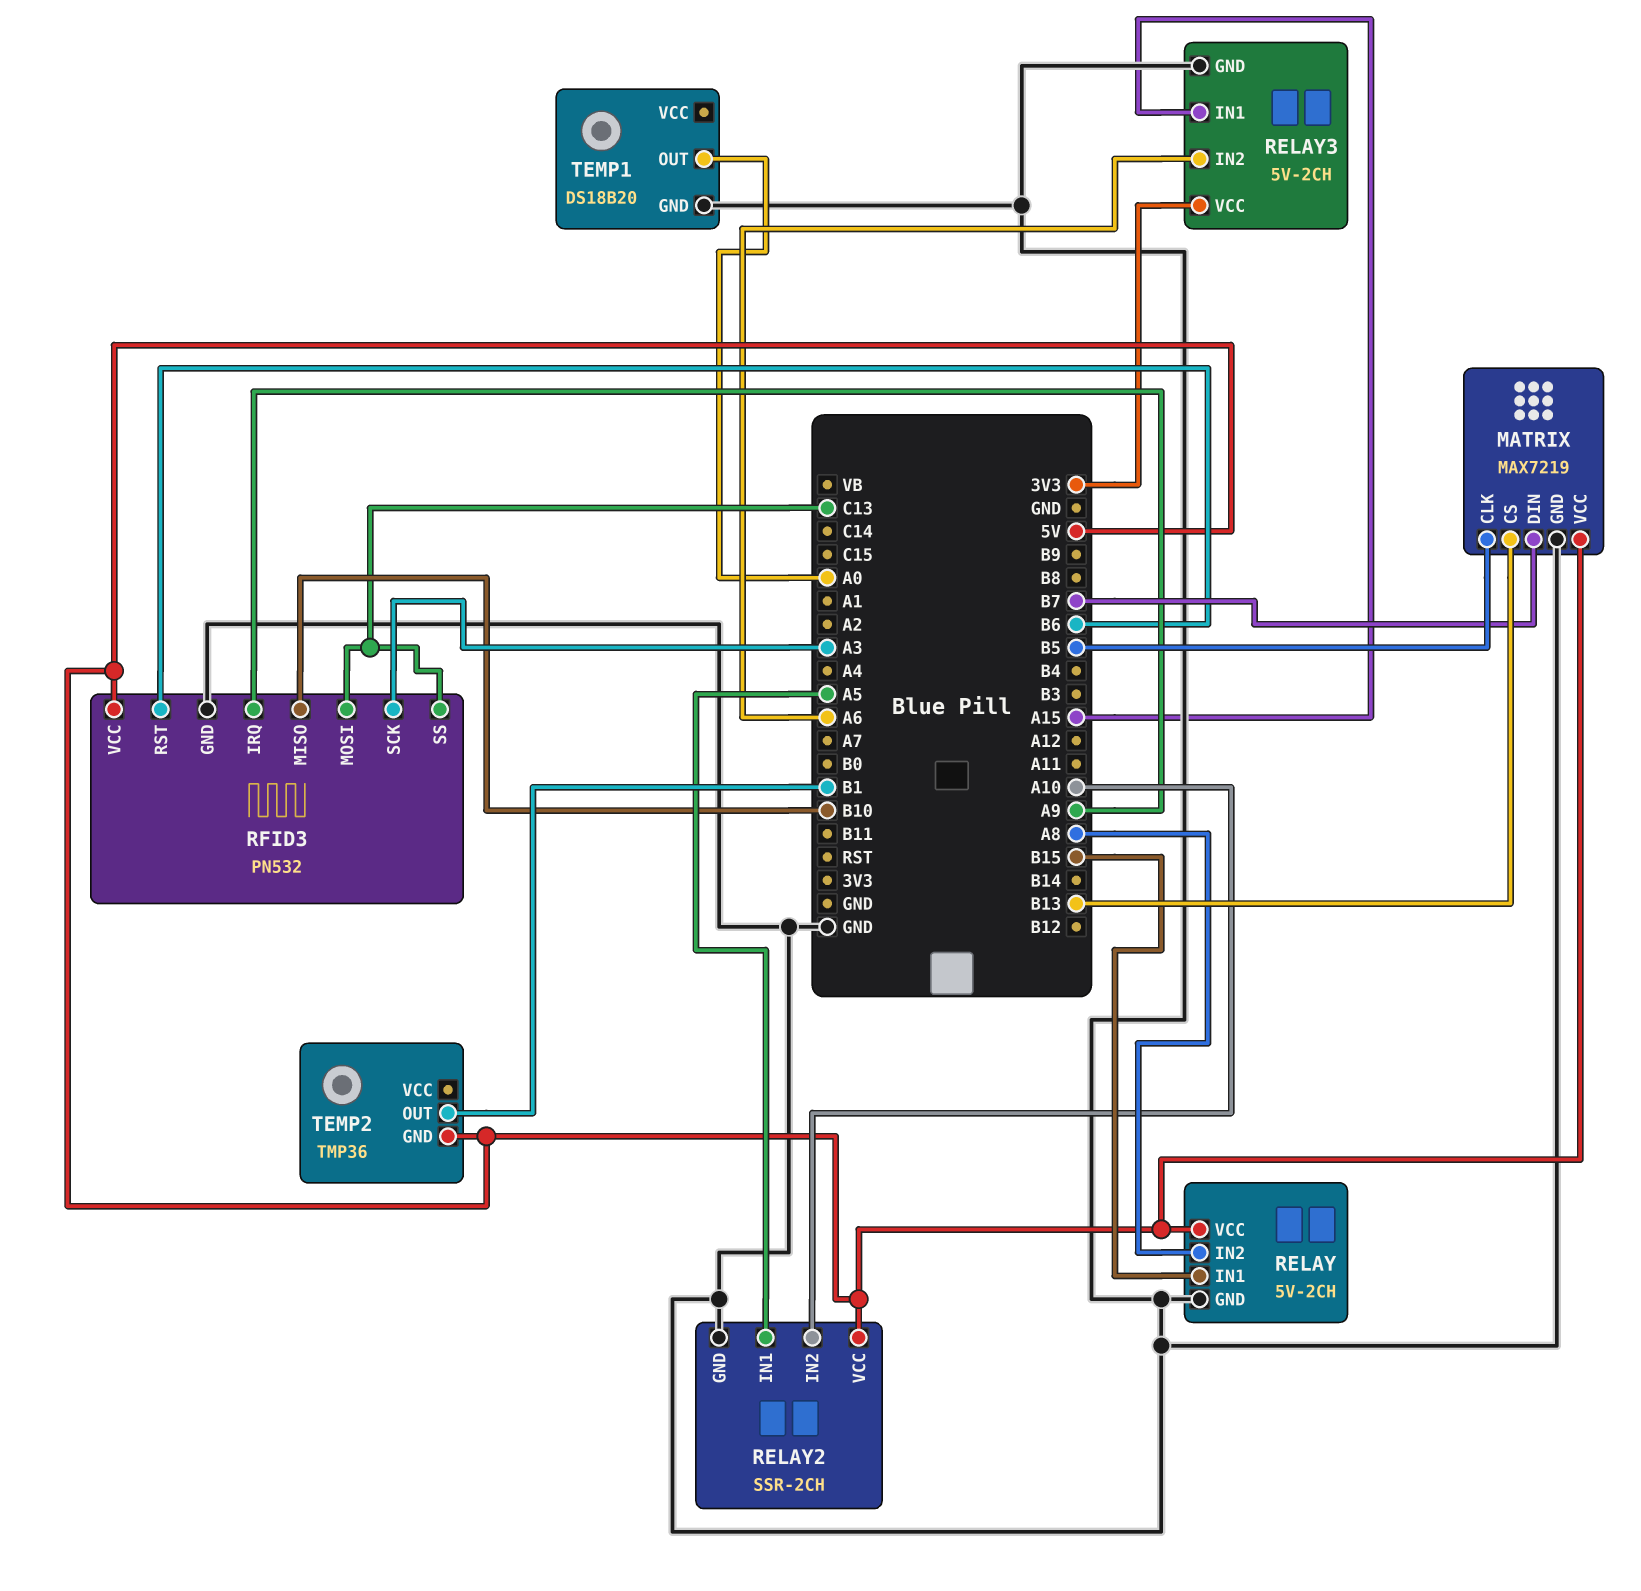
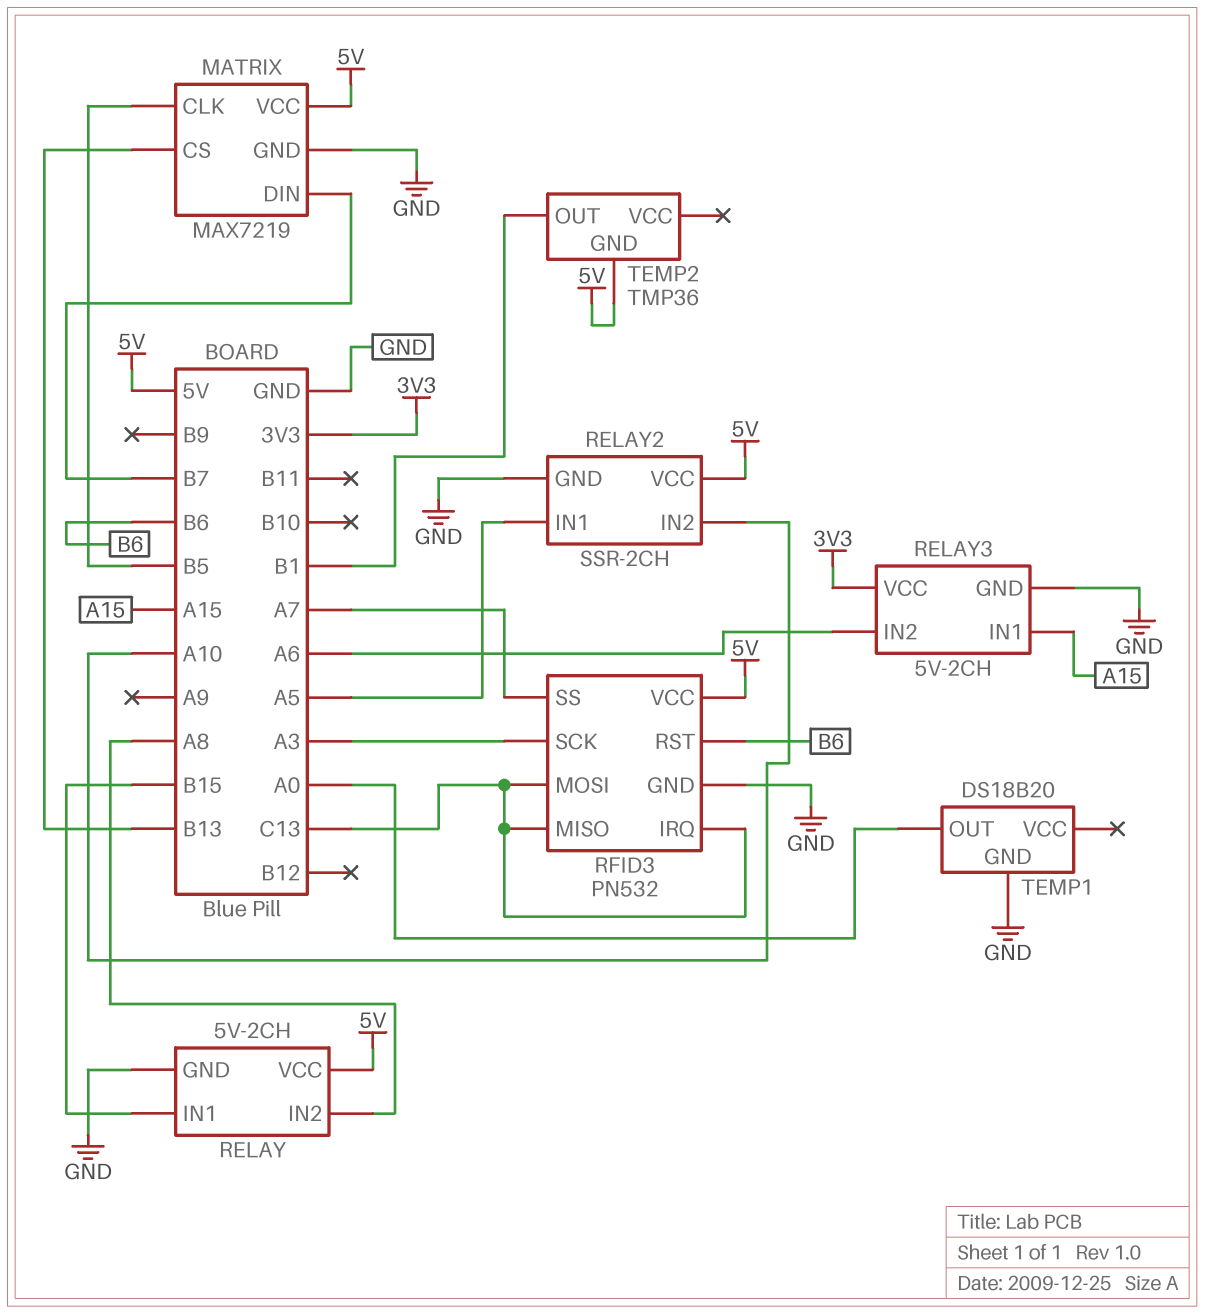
RFID3 pin IRQ: A9 -> C13
RFID3 pin MISO: B10 -> C13
RFID3 pin SS: C13 -> A7

